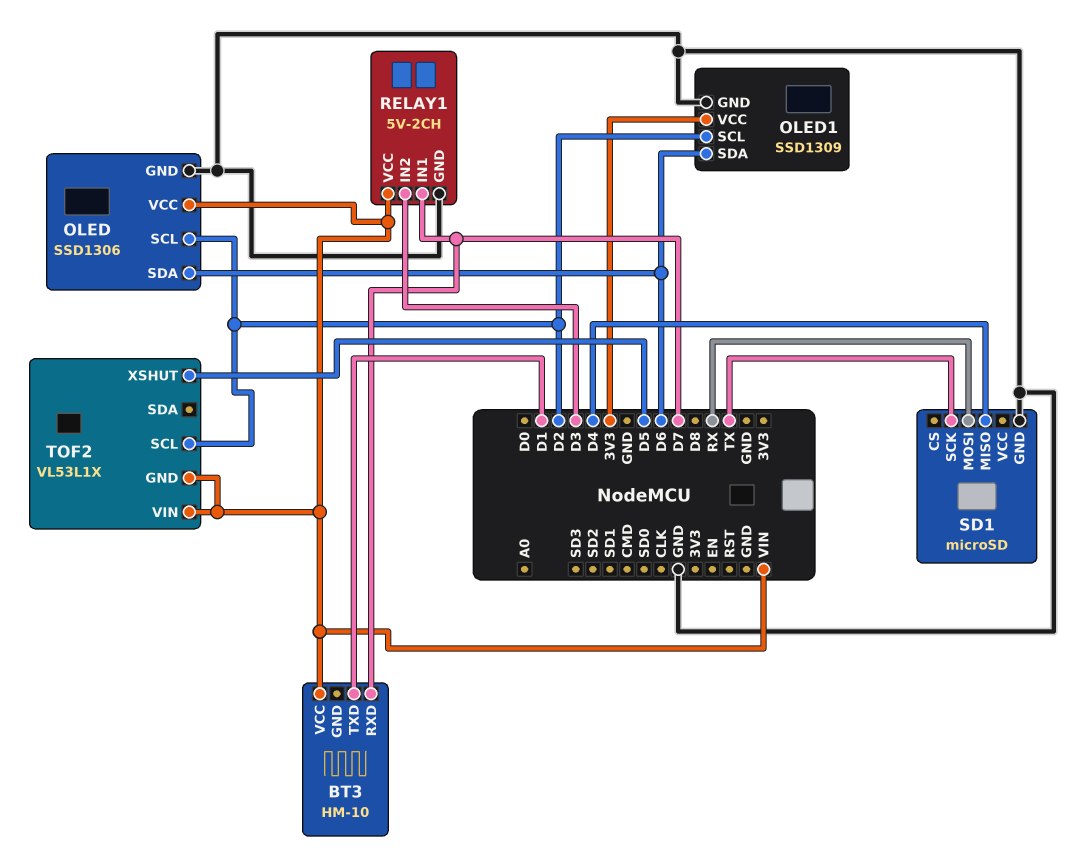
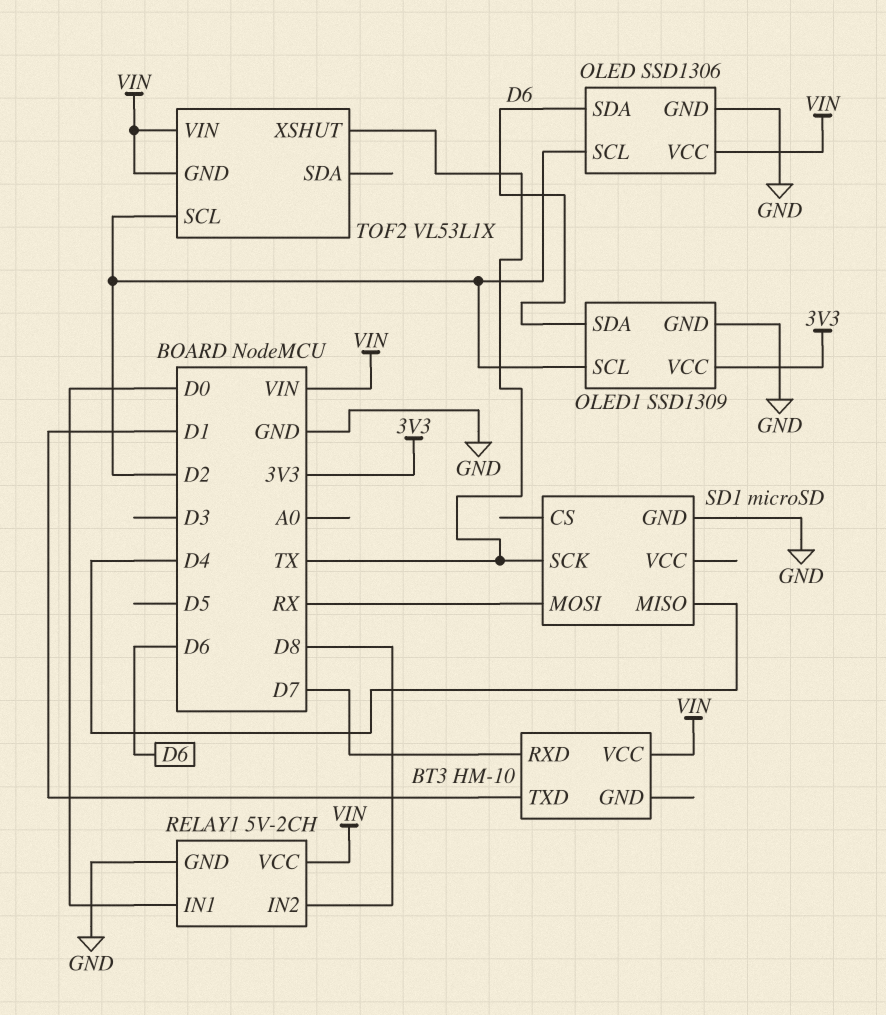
RELAY1 pin IN1: D7 -> D0
RELAY1 pin IN2: D3 -> D8
TOF2 pin XSHUT: D5 -> TX

